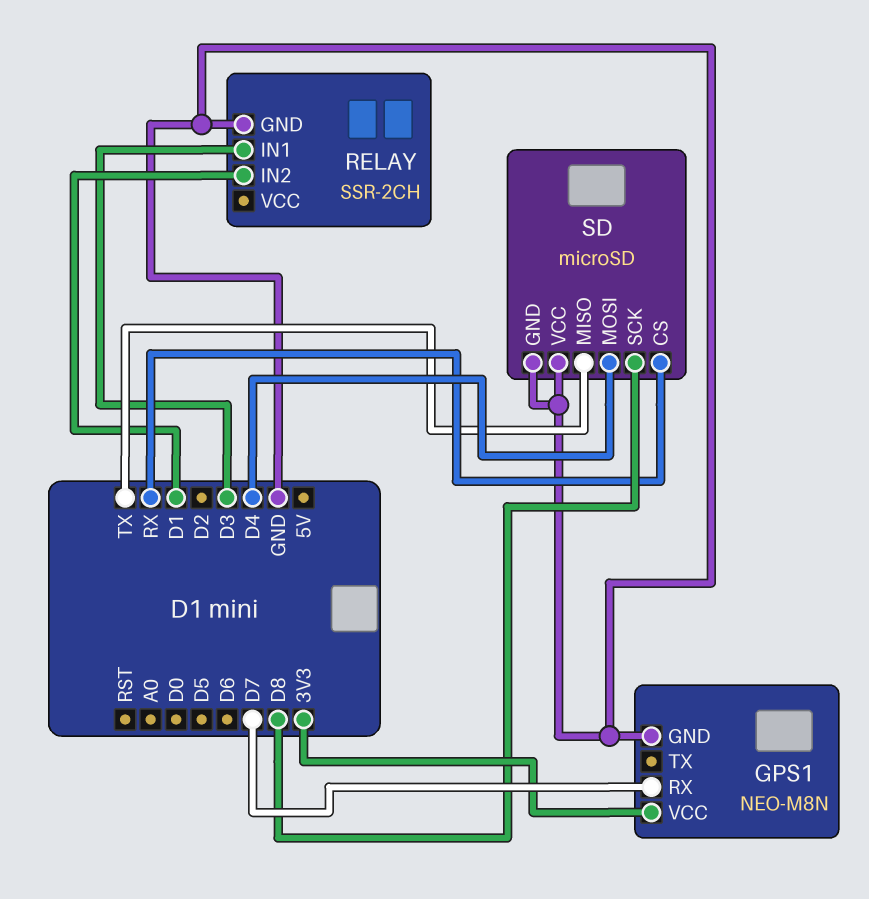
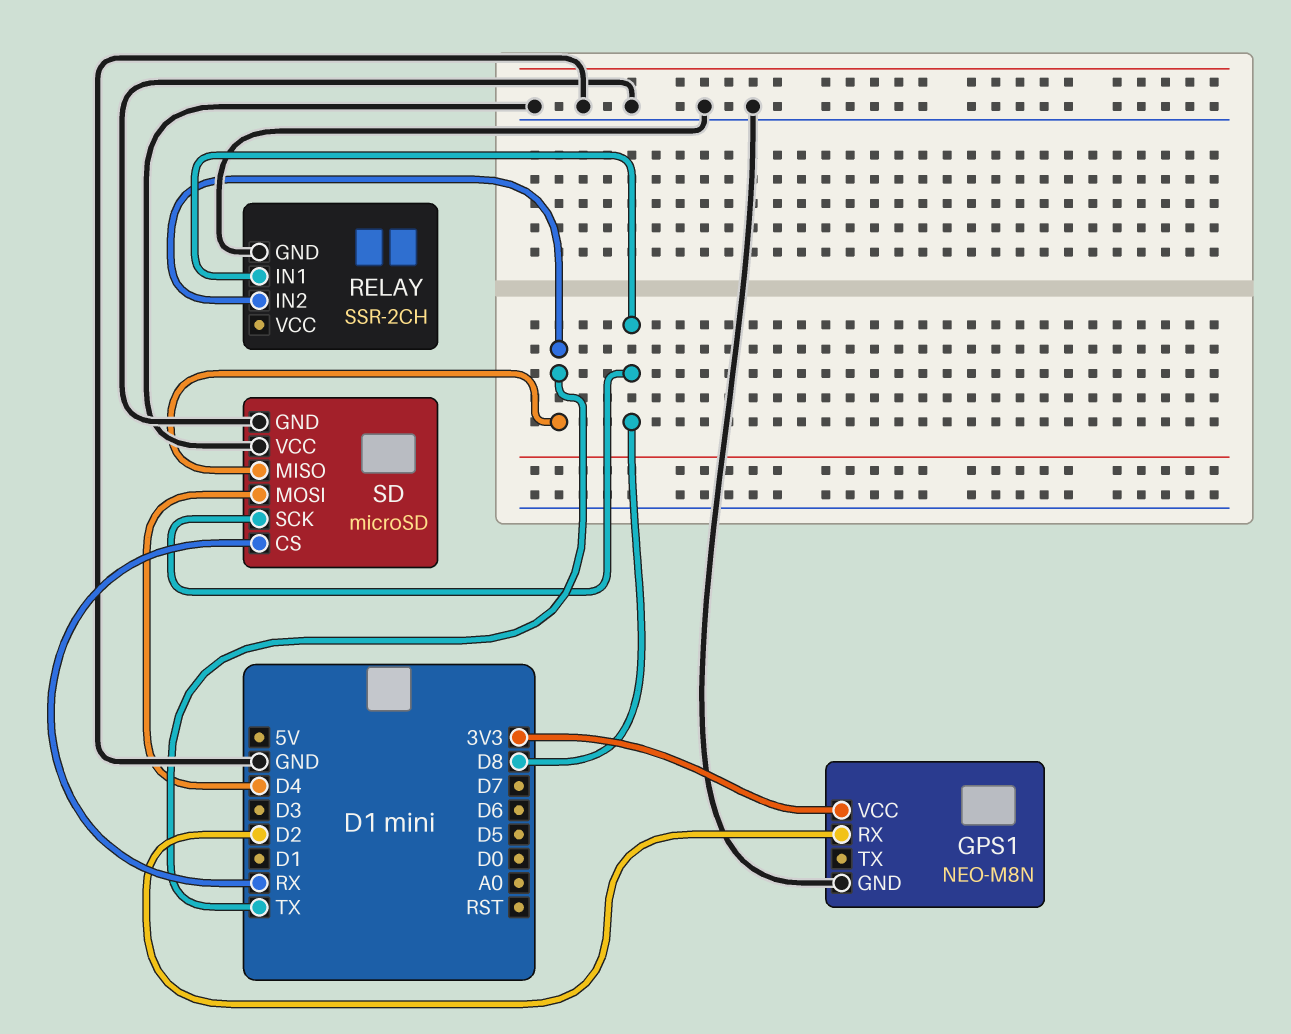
GPS1 pin RX: D7 -> D2
RELAY pin IN1: D3 -> D8
RELAY pin IN2: D1 -> TX

